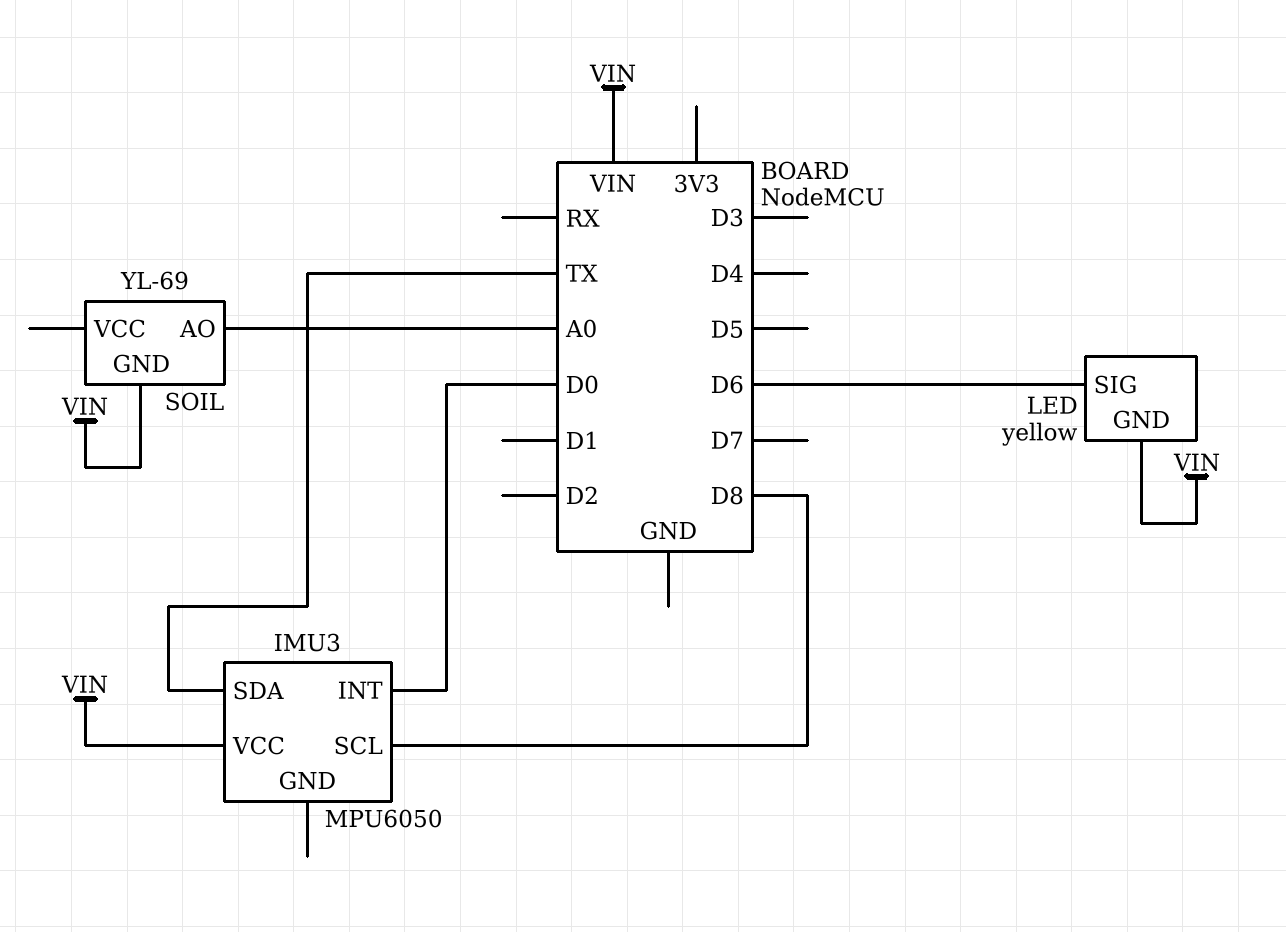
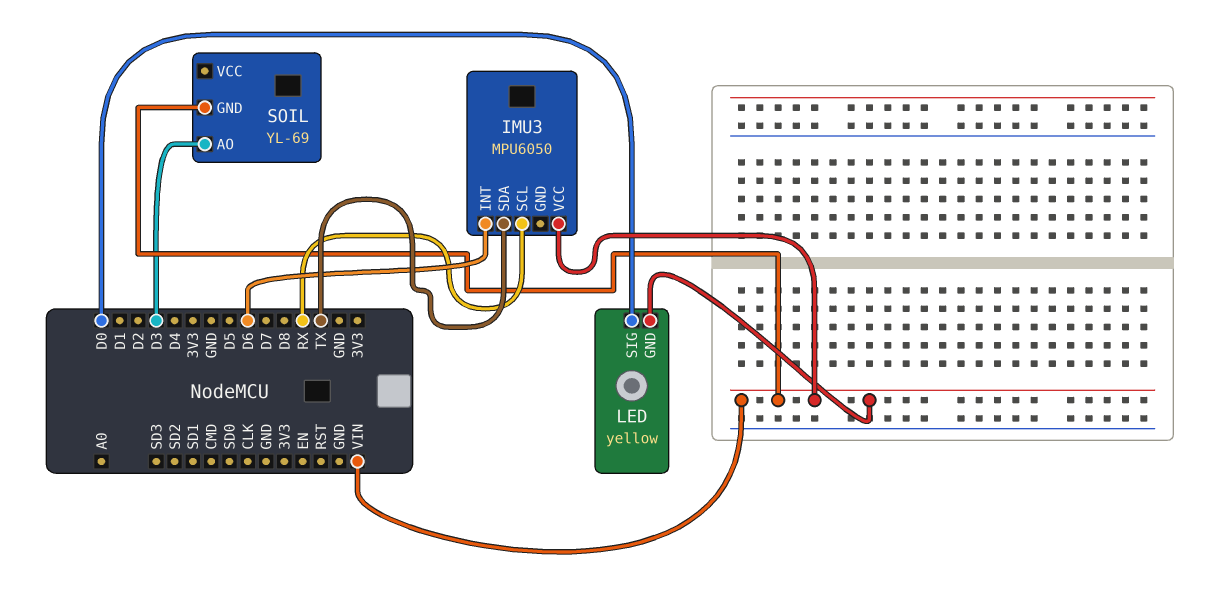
IMU3 pin INT: D0 -> D6
IMU3 pin SCL: D8 -> RX
LED pin SIG: D6 -> D0
SOIL pin AO: A0 -> D3

